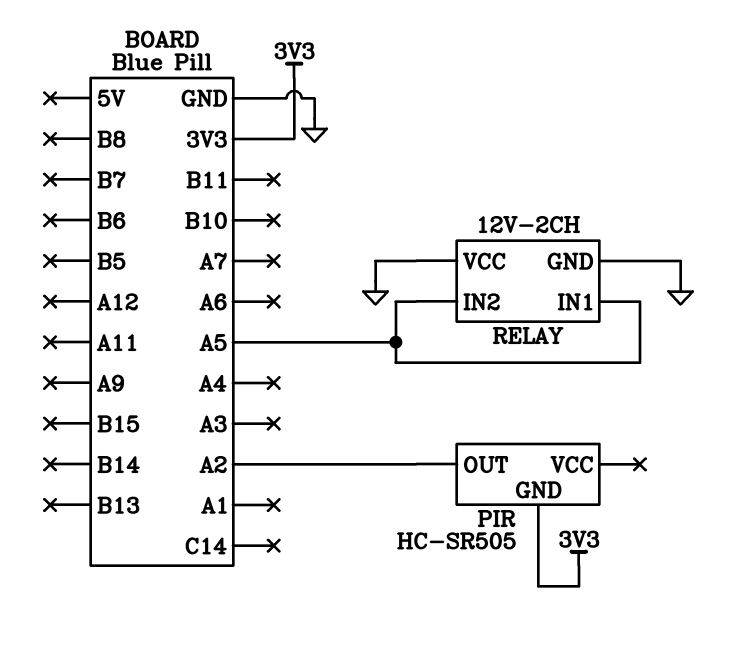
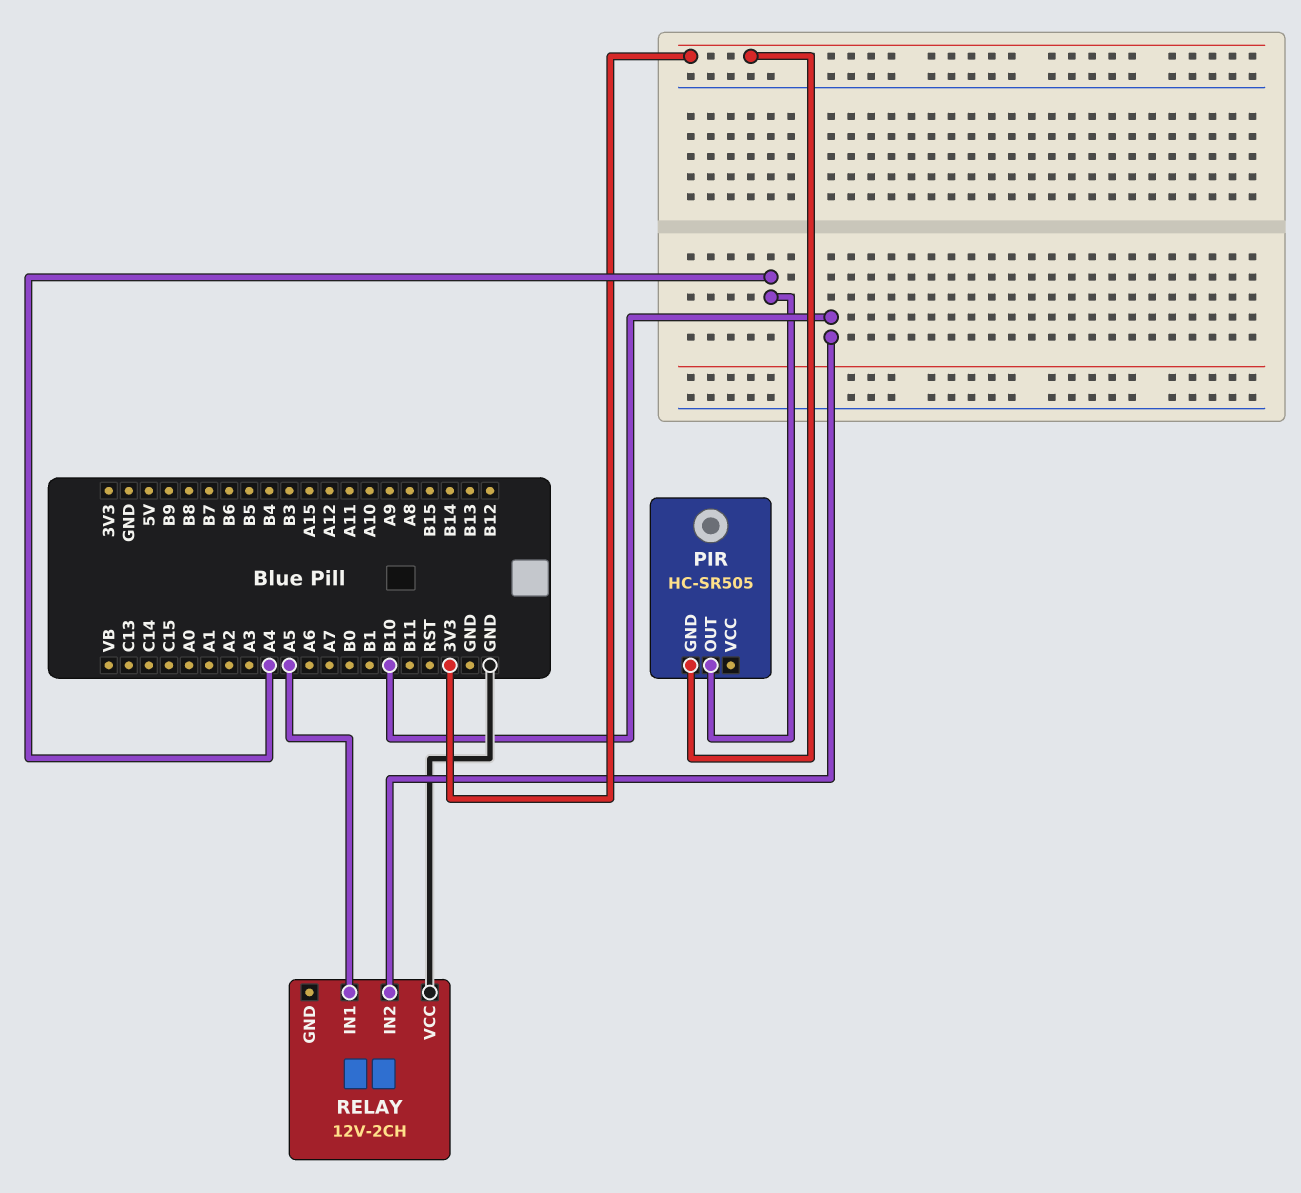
PIR pin OUT: A2 -> A4
RELAY pin GND: GND -> none
RELAY pin IN2: A5 -> B10

